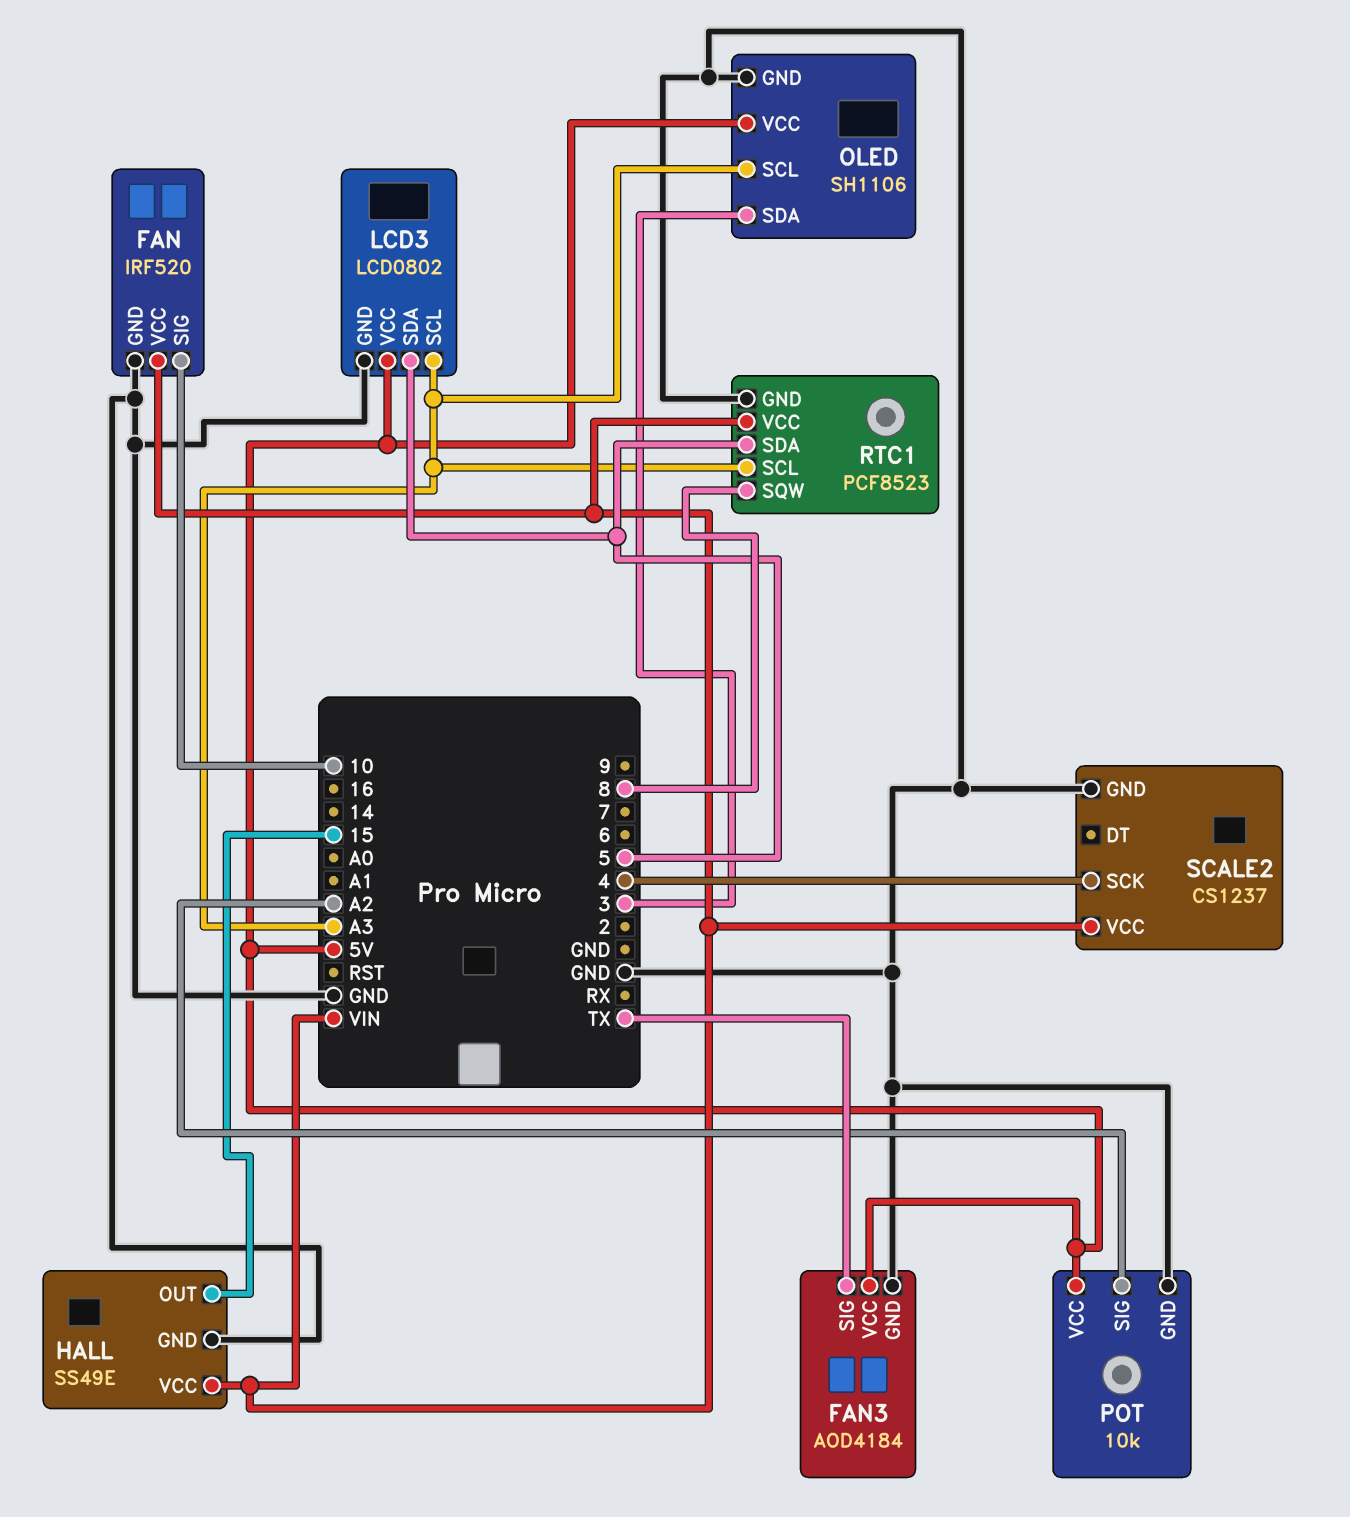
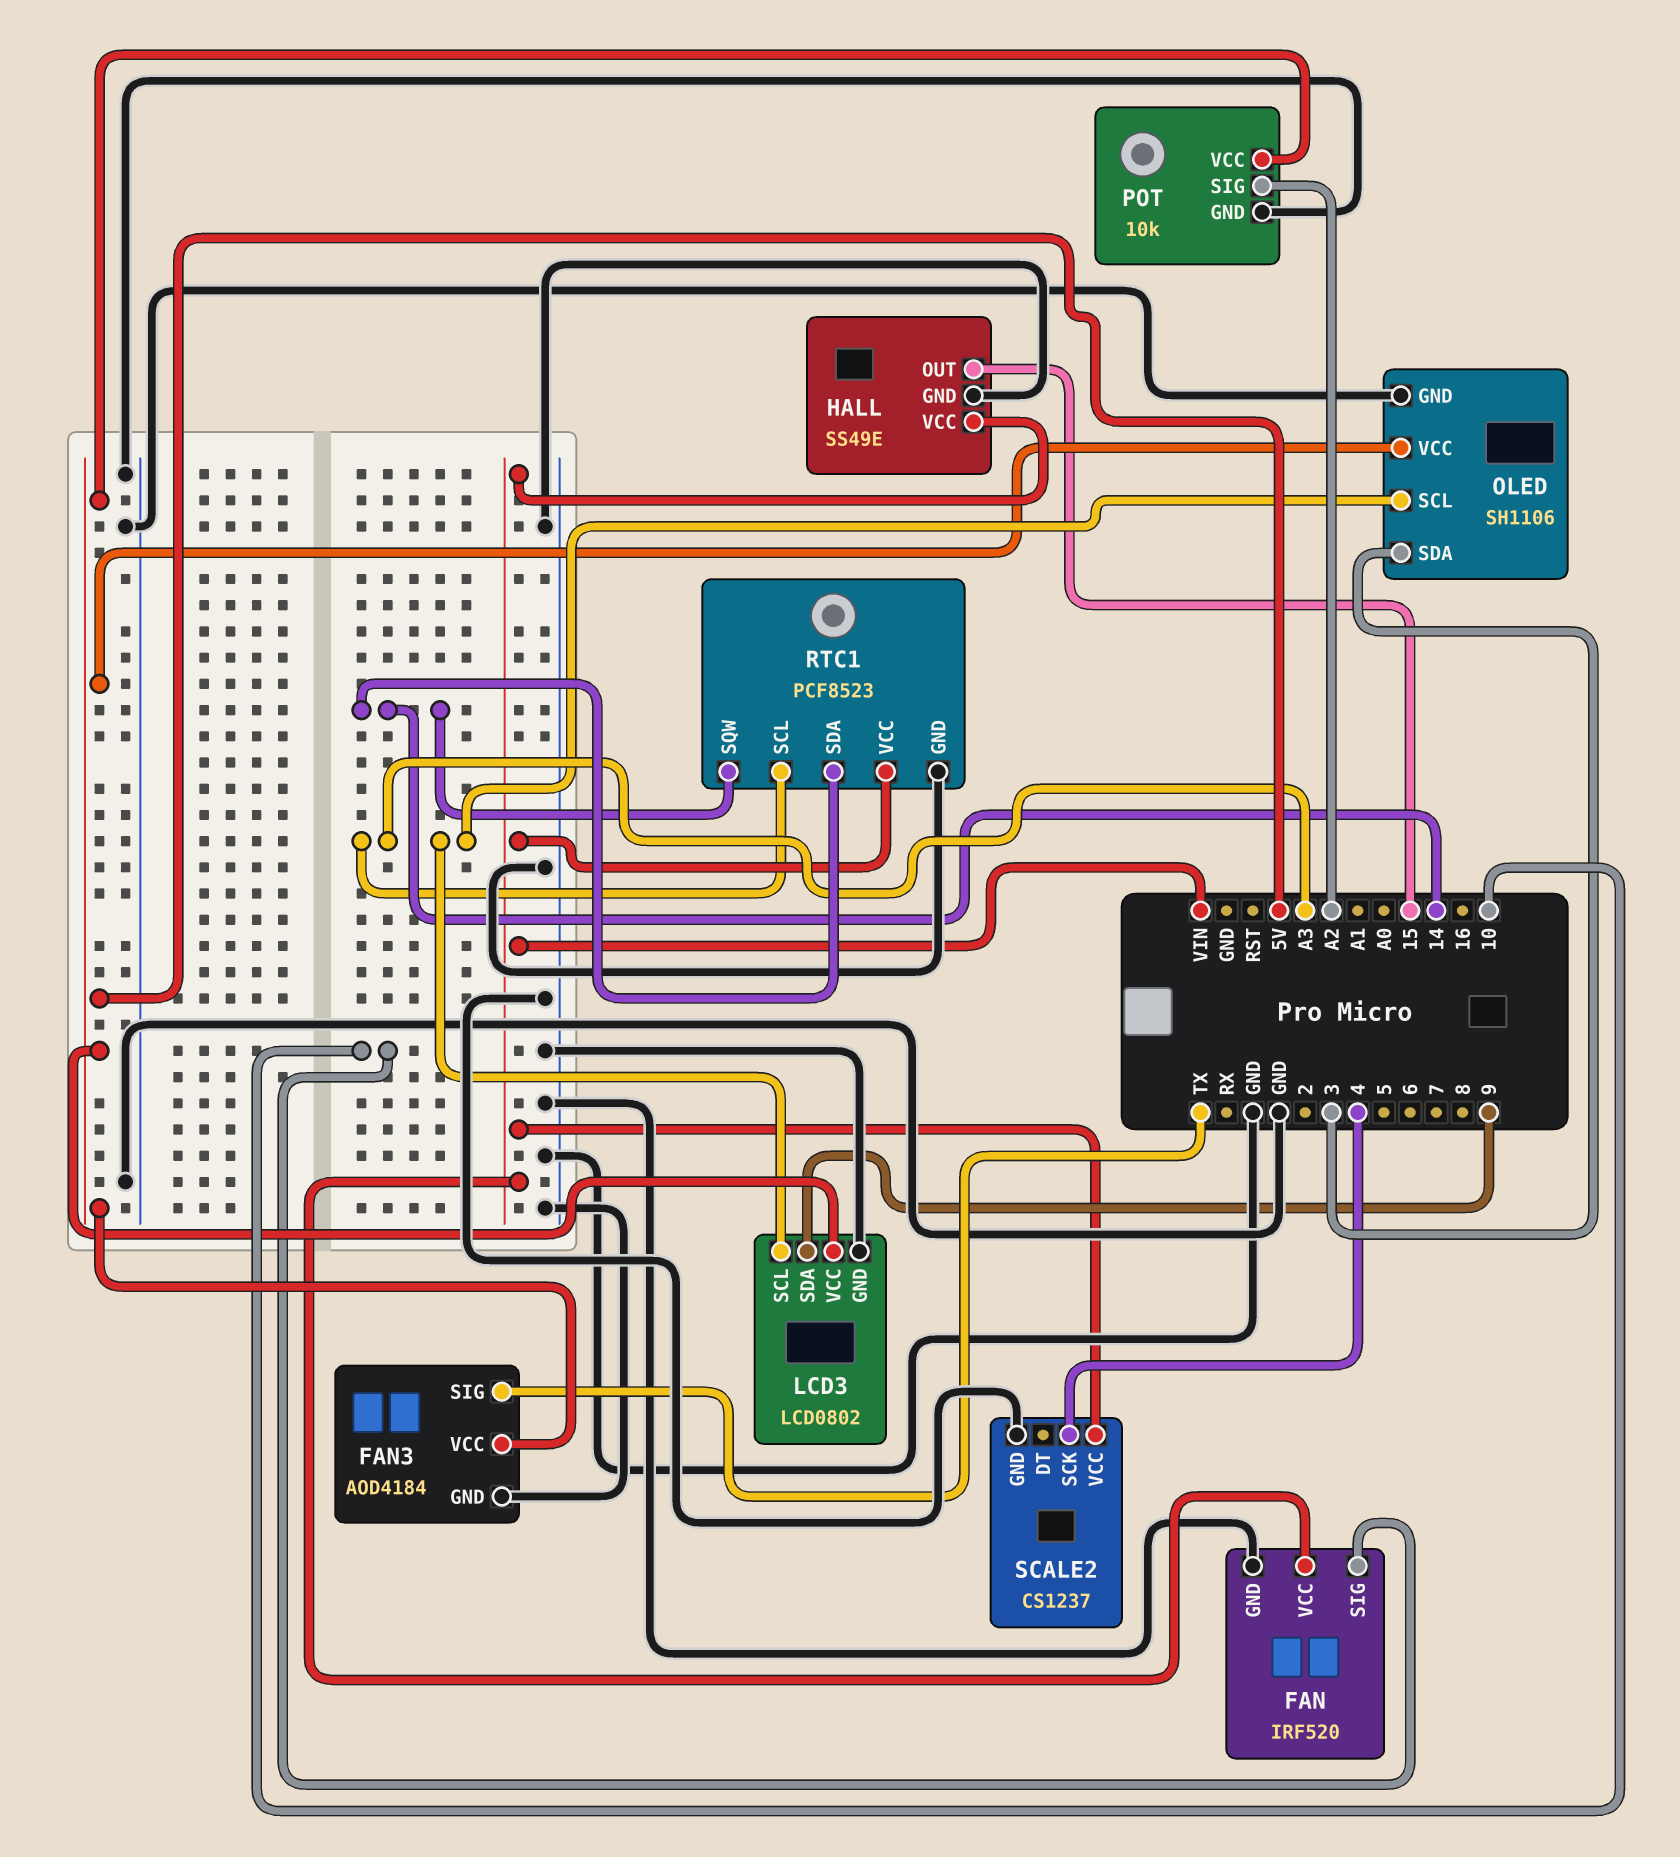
LCD3 pin SDA: 5 -> 9
RTC1 pin SDA: 5 -> 14
RTC1 pin SQW: 8 -> 14

